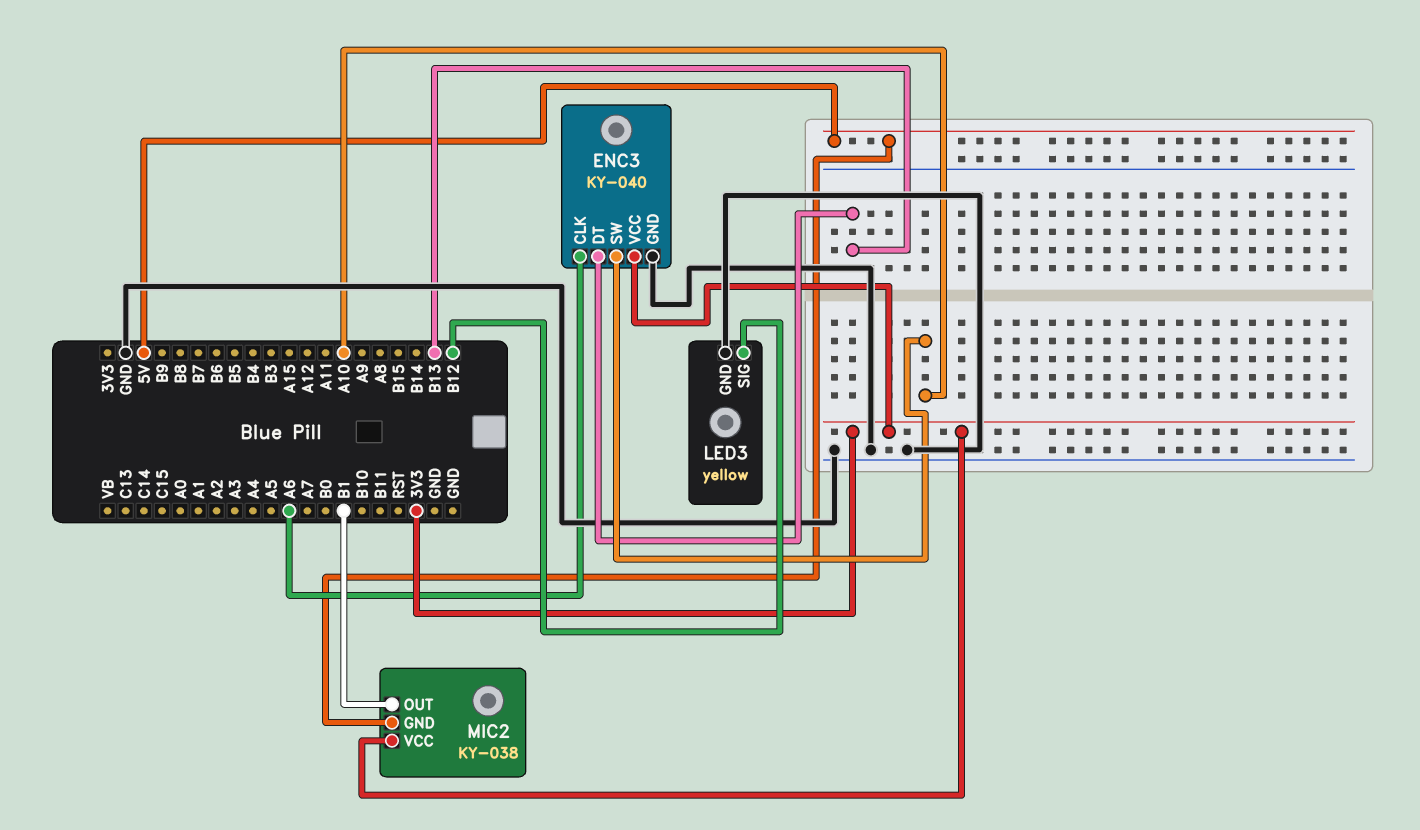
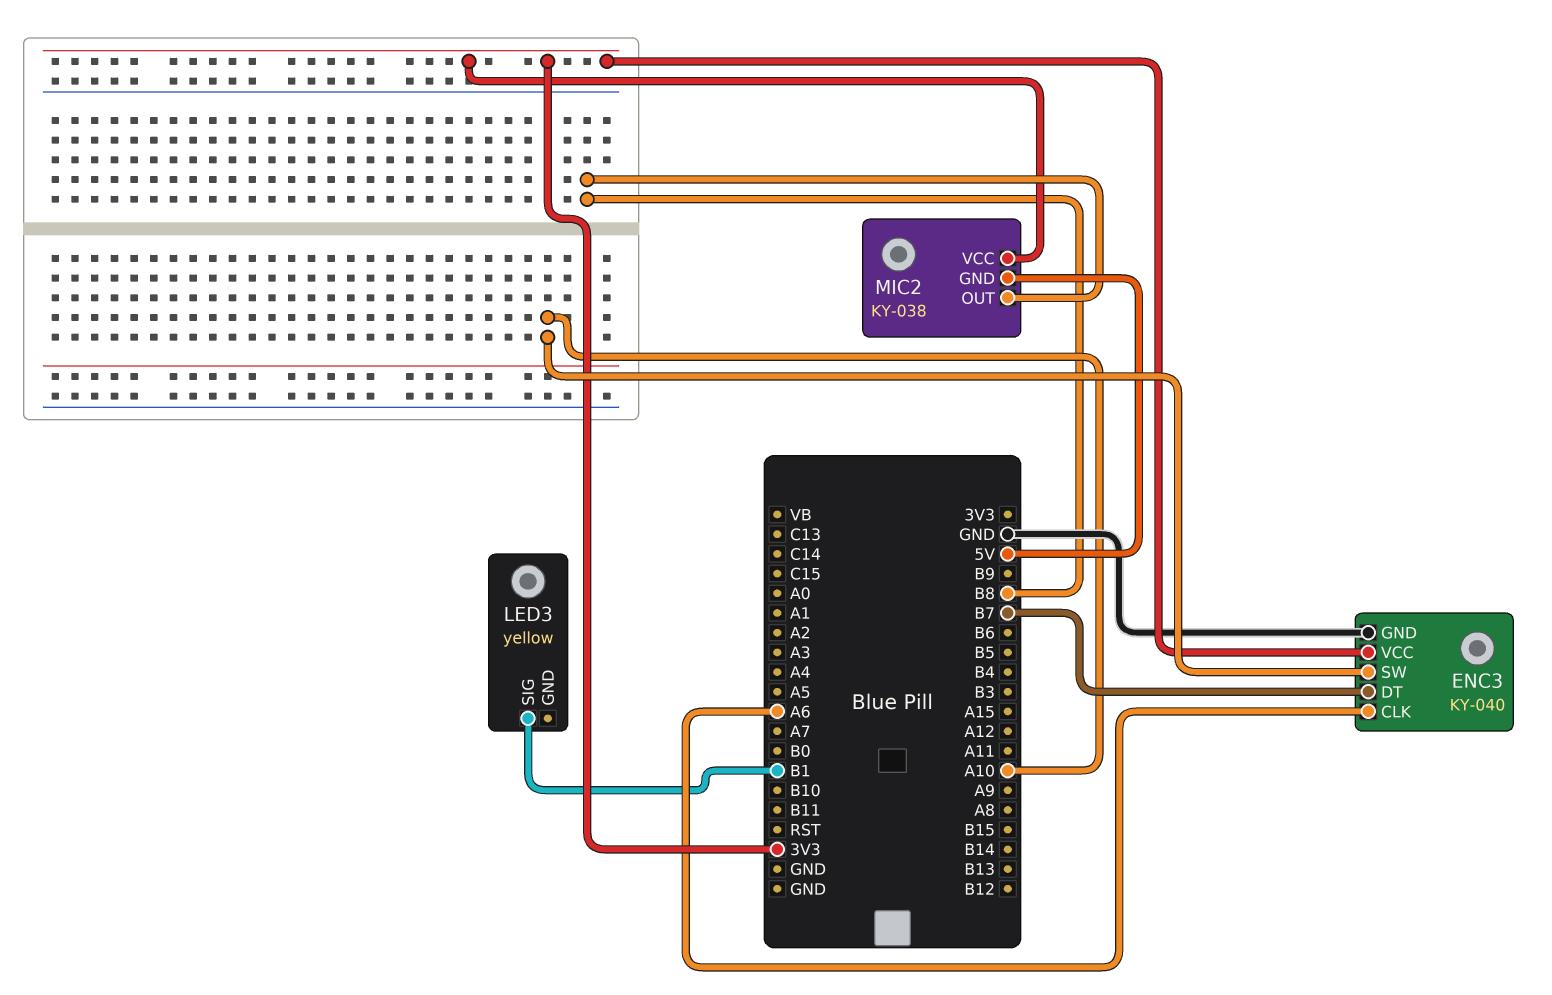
ENC3 pin DT: B13 -> B7
LED3 pin GND: GND -> none
LED3 pin SIG: B12 -> B1
MIC2 pin OUT: B1 -> B8

